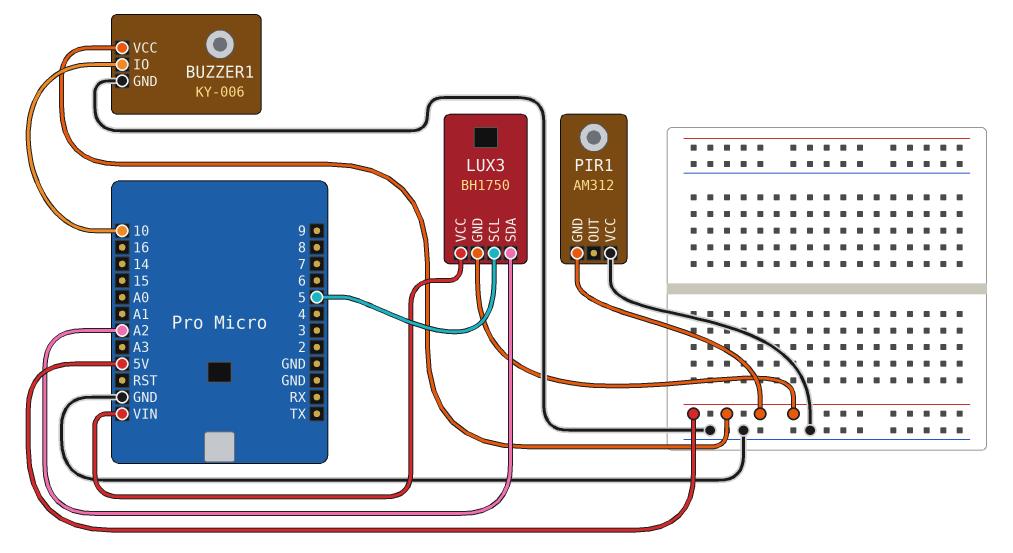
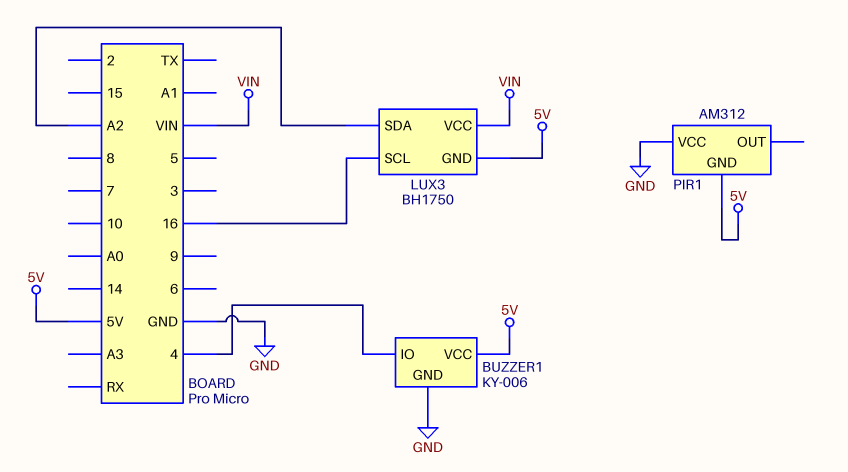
BUZZER1 pin IO: 10 -> 4
LUX3 pin SCL: 5 -> 16

